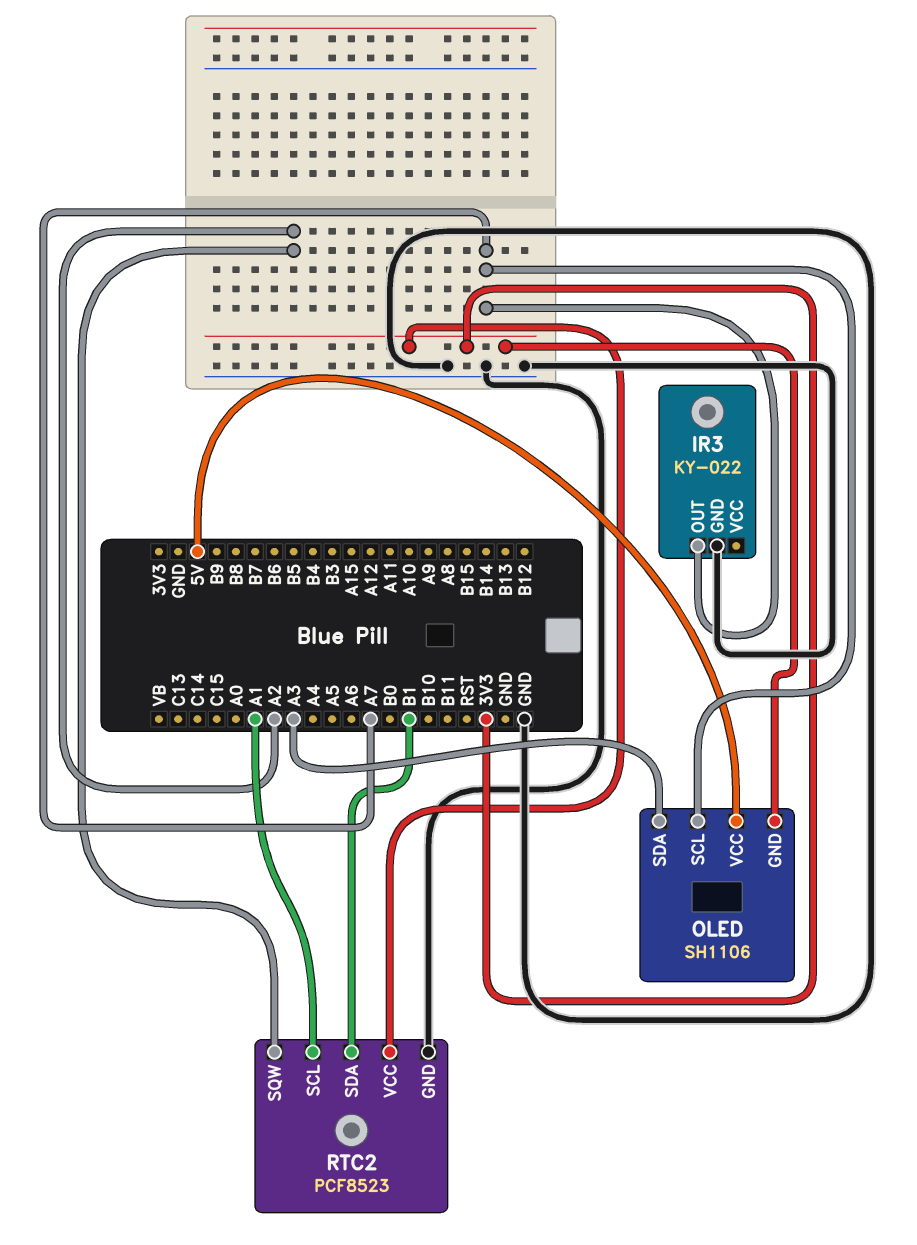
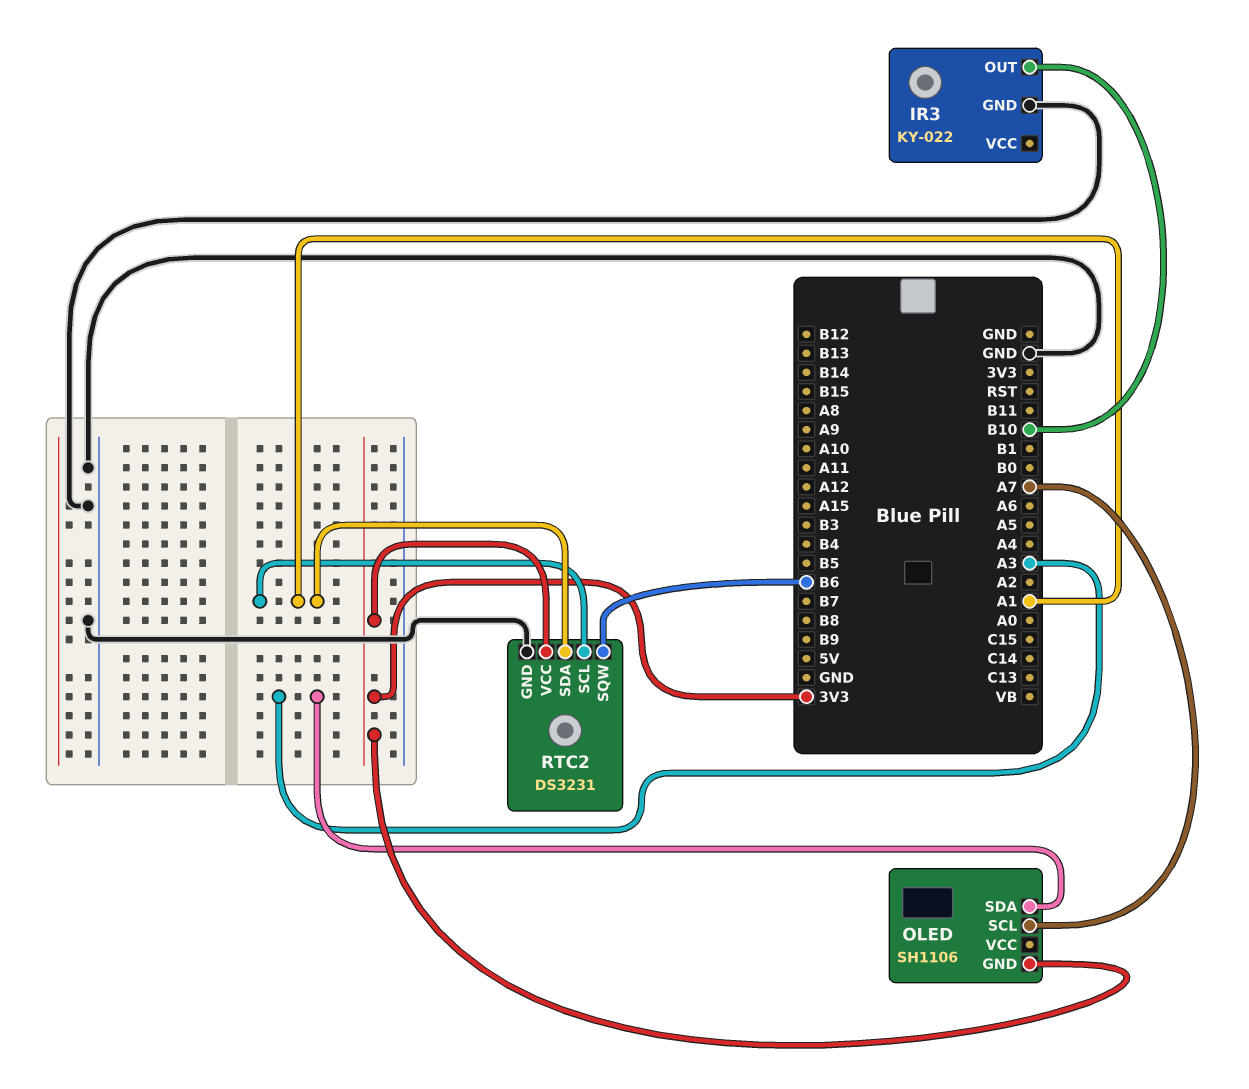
IR3 pin OUT: A7 -> B10
OLED pin VCC: 5V -> none
RTC2: PCF8523 -> DS3231
RTC2 pin SDA: B1 -> A1
RTC2 pin SQW: A2 -> B6

